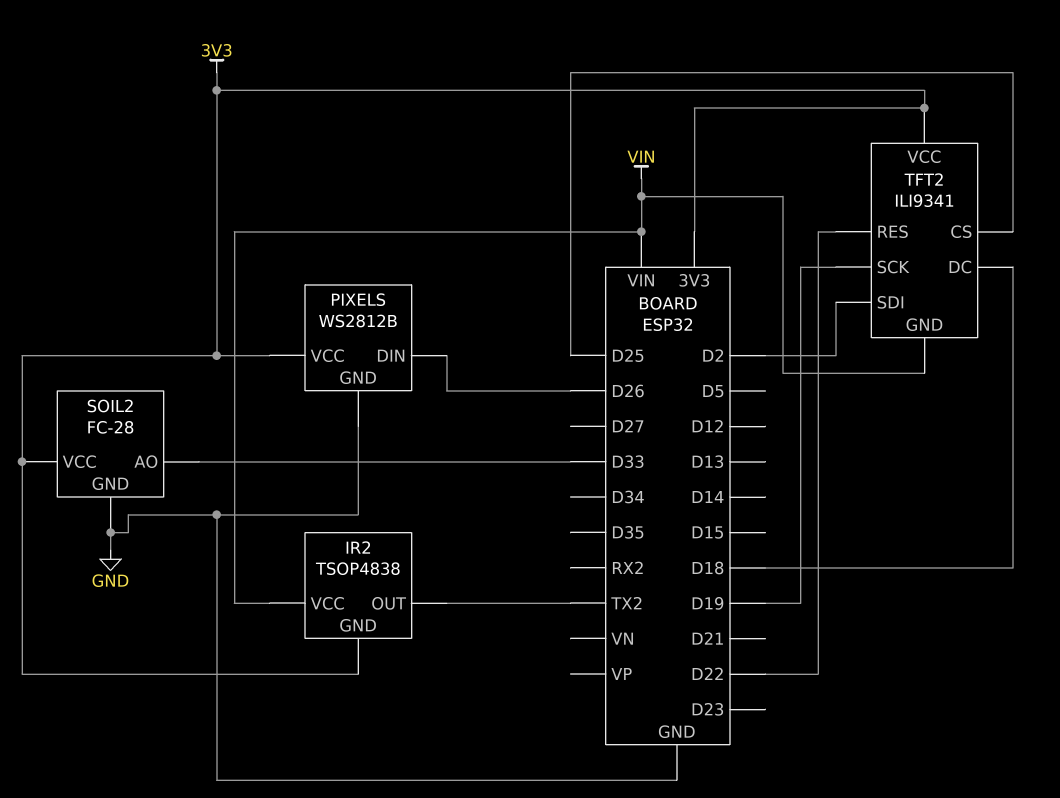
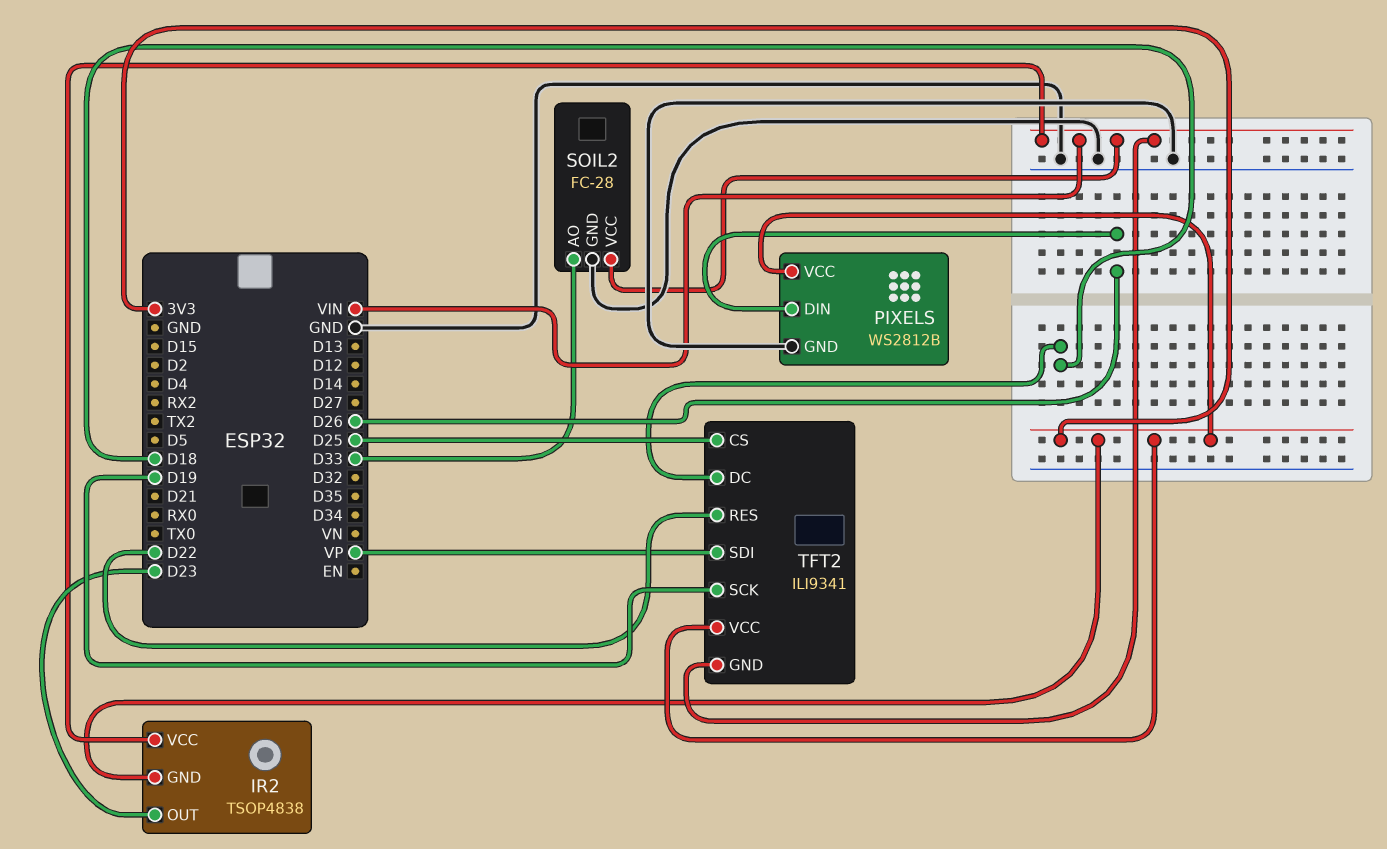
IR2 pin OUT: TX2 -> D23
SOIL2 pin VCC: 3V3 -> VIN
TFT2 pin SDI: D2 -> VP

